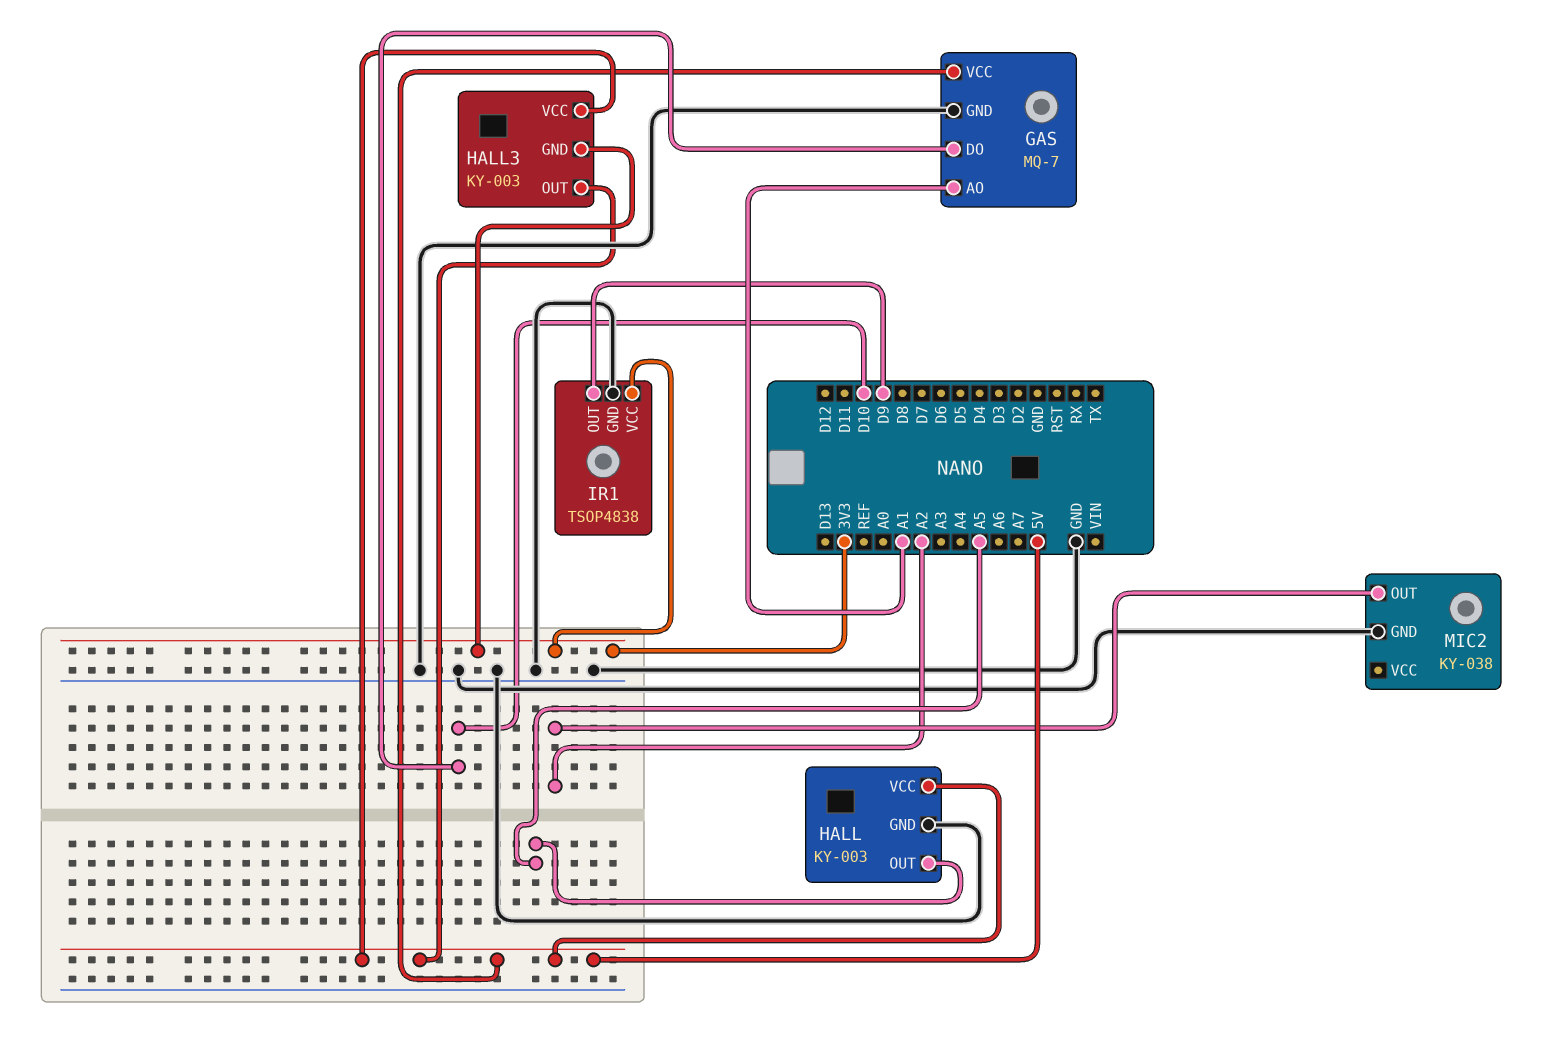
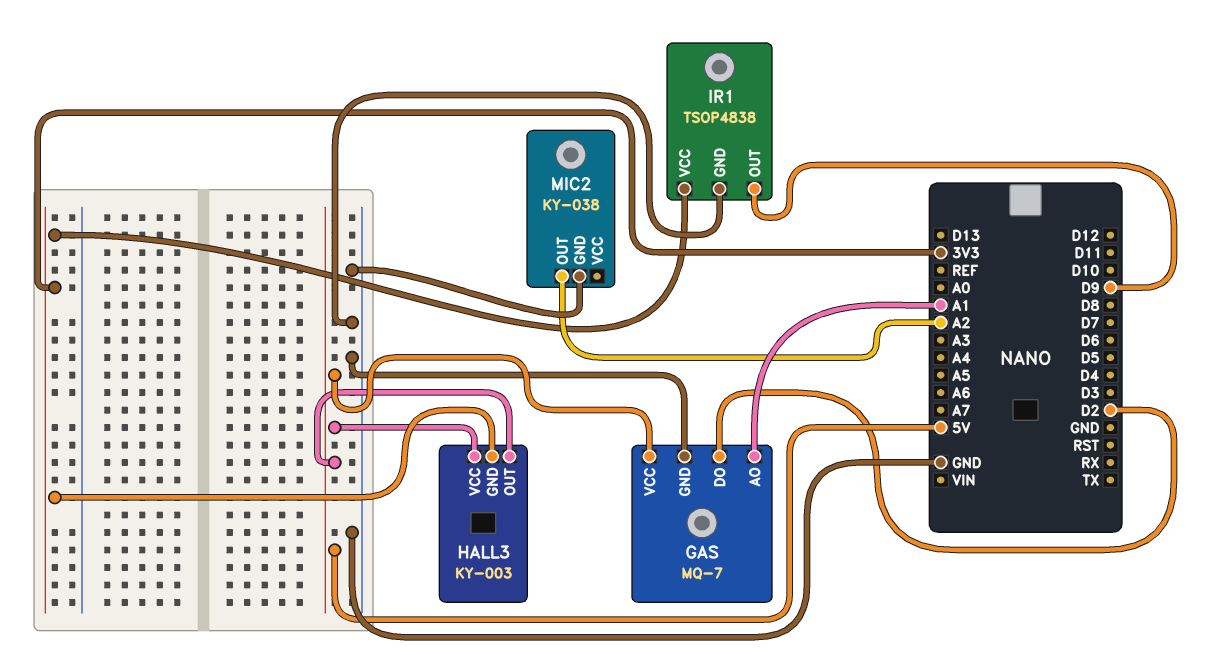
GAS pin DO: D10 -> D2
HALL: KY-003 -> none
HALL pin GND: GND -> none
HALL pin OUT: A5 -> none
HALL pin VCC: 5V -> none

